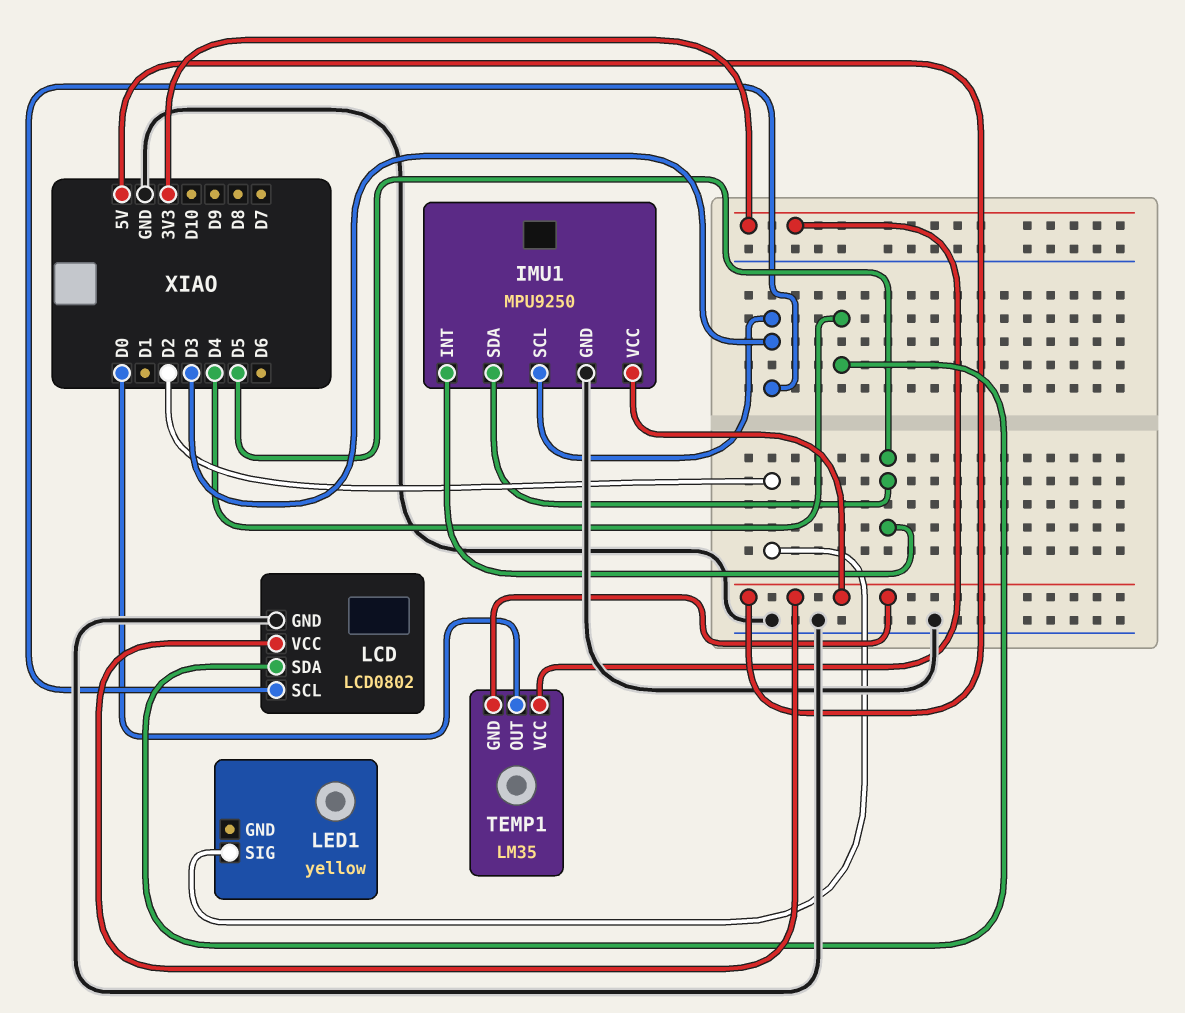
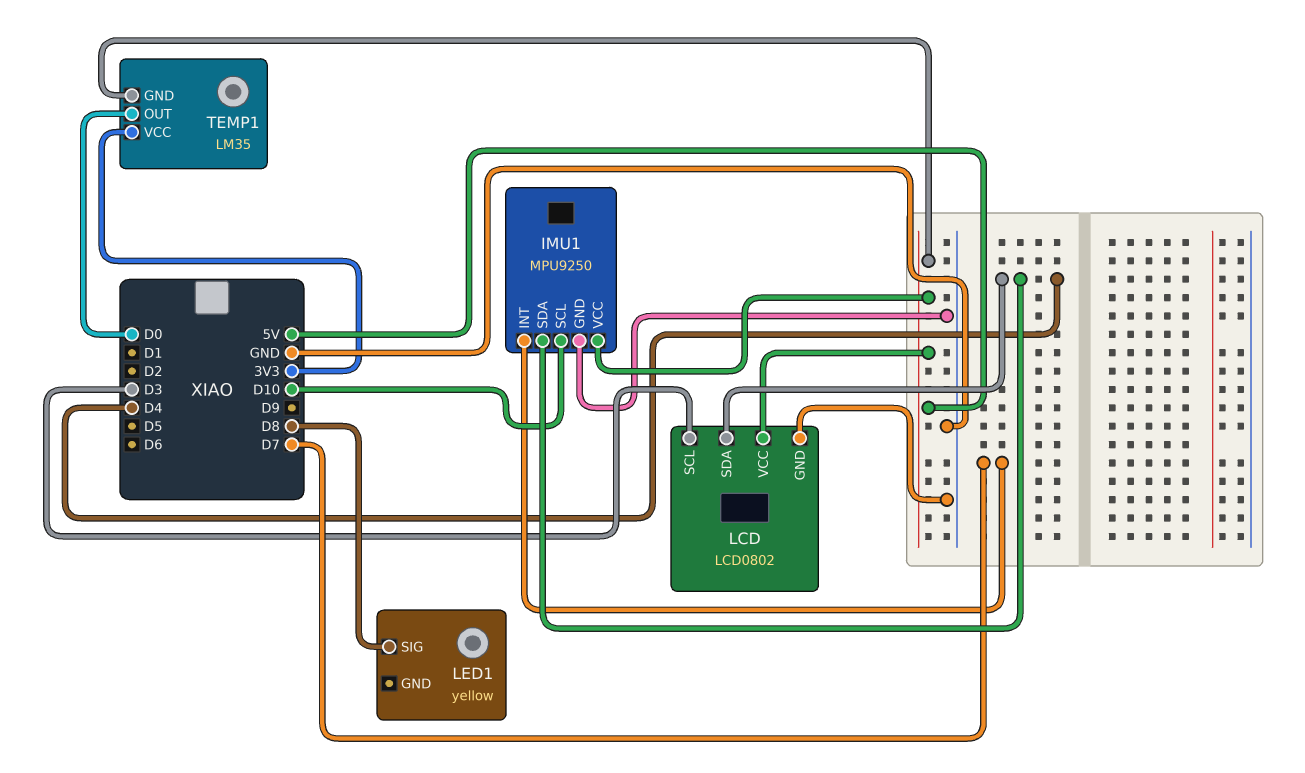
IMU1 pin INT: D5 -> D7
IMU1 pin SCL: D3 -> D10
IMU1 pin SDA: D5 -> D4
LED1 pin SIG: D2 -> D8

